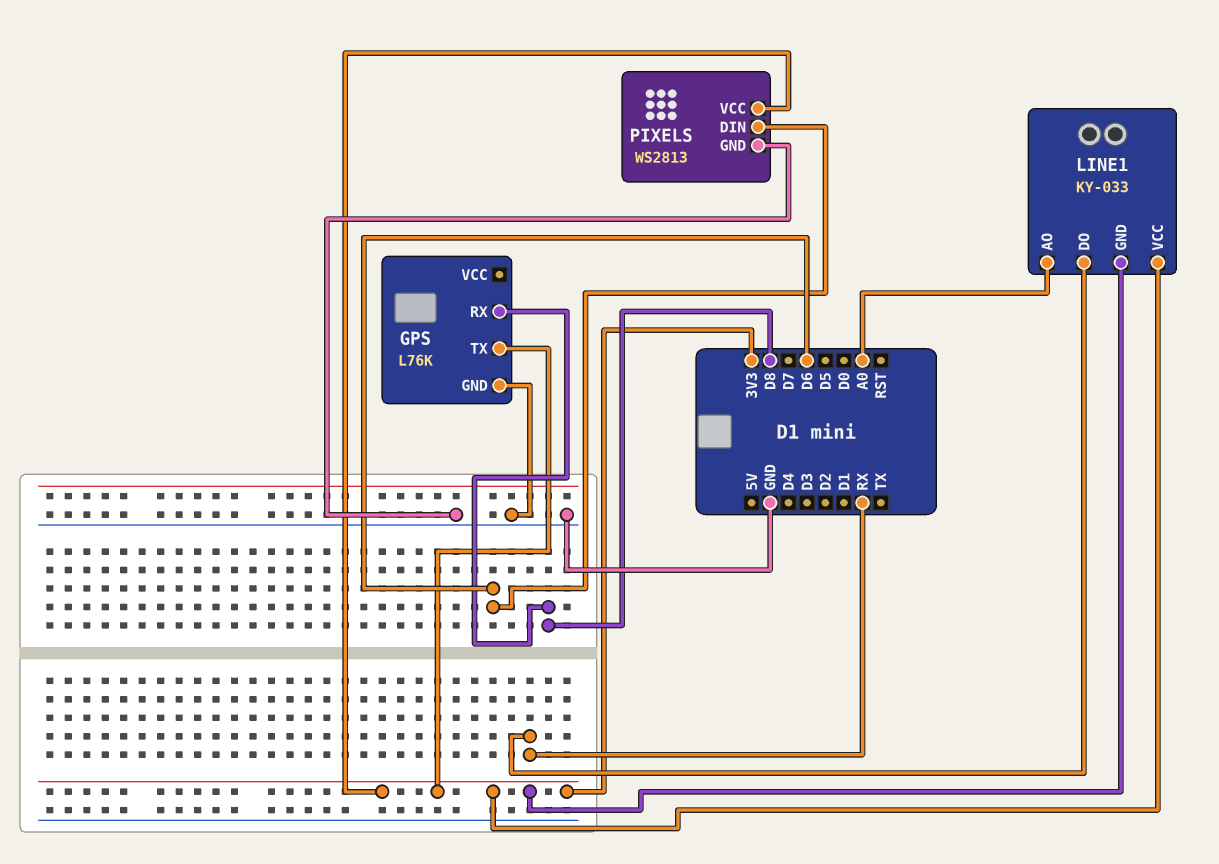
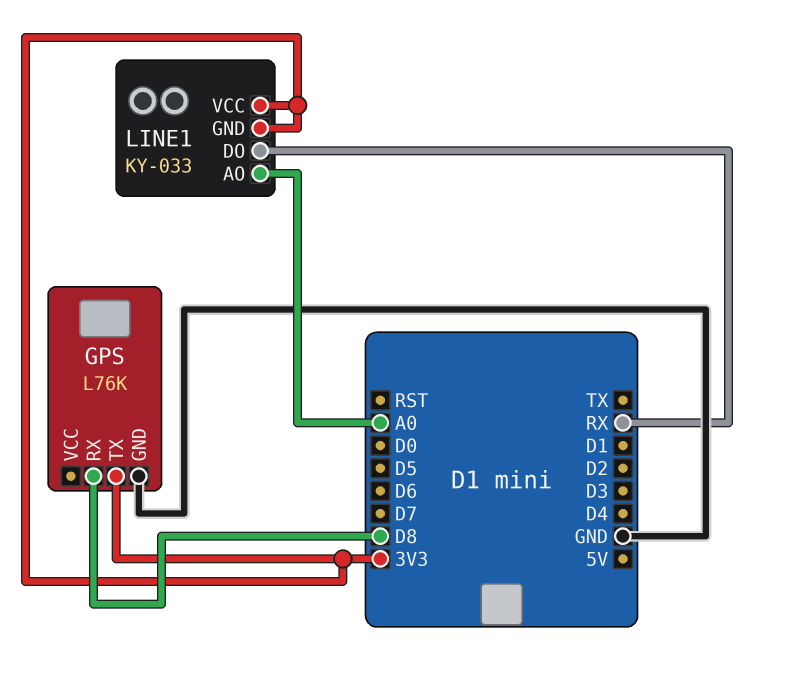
PIXELS: WS2813 -> none
PIXELS pin DIN: D6 -> none
PIXELS pin GND: GND -> none
PIXELS pin VCC: 3V3 -> none

